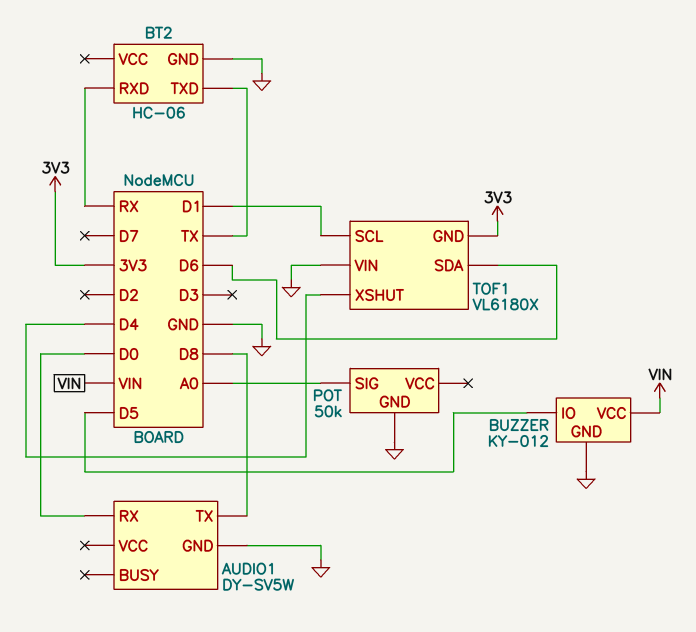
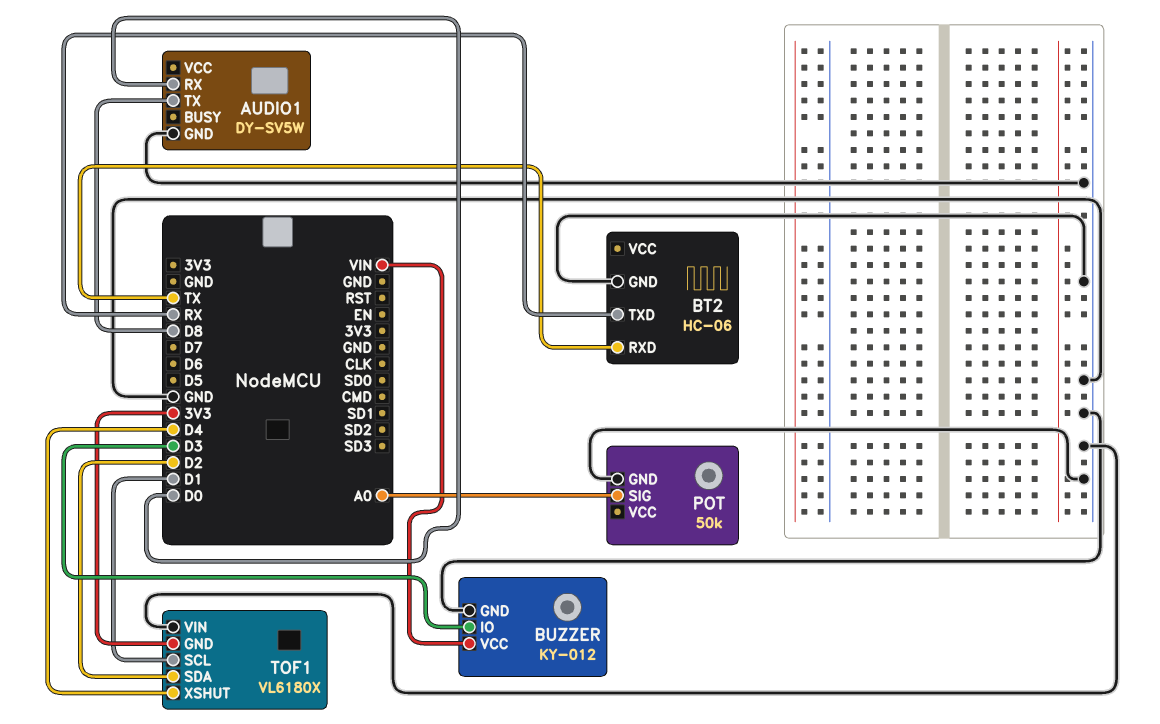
BT2 pin RXD: RX -> TX
BT2 pin TXD: TX -> RX
BUZZER pin IO: D5 -> D3
TOF1 pin SDA: D6 -> D2

